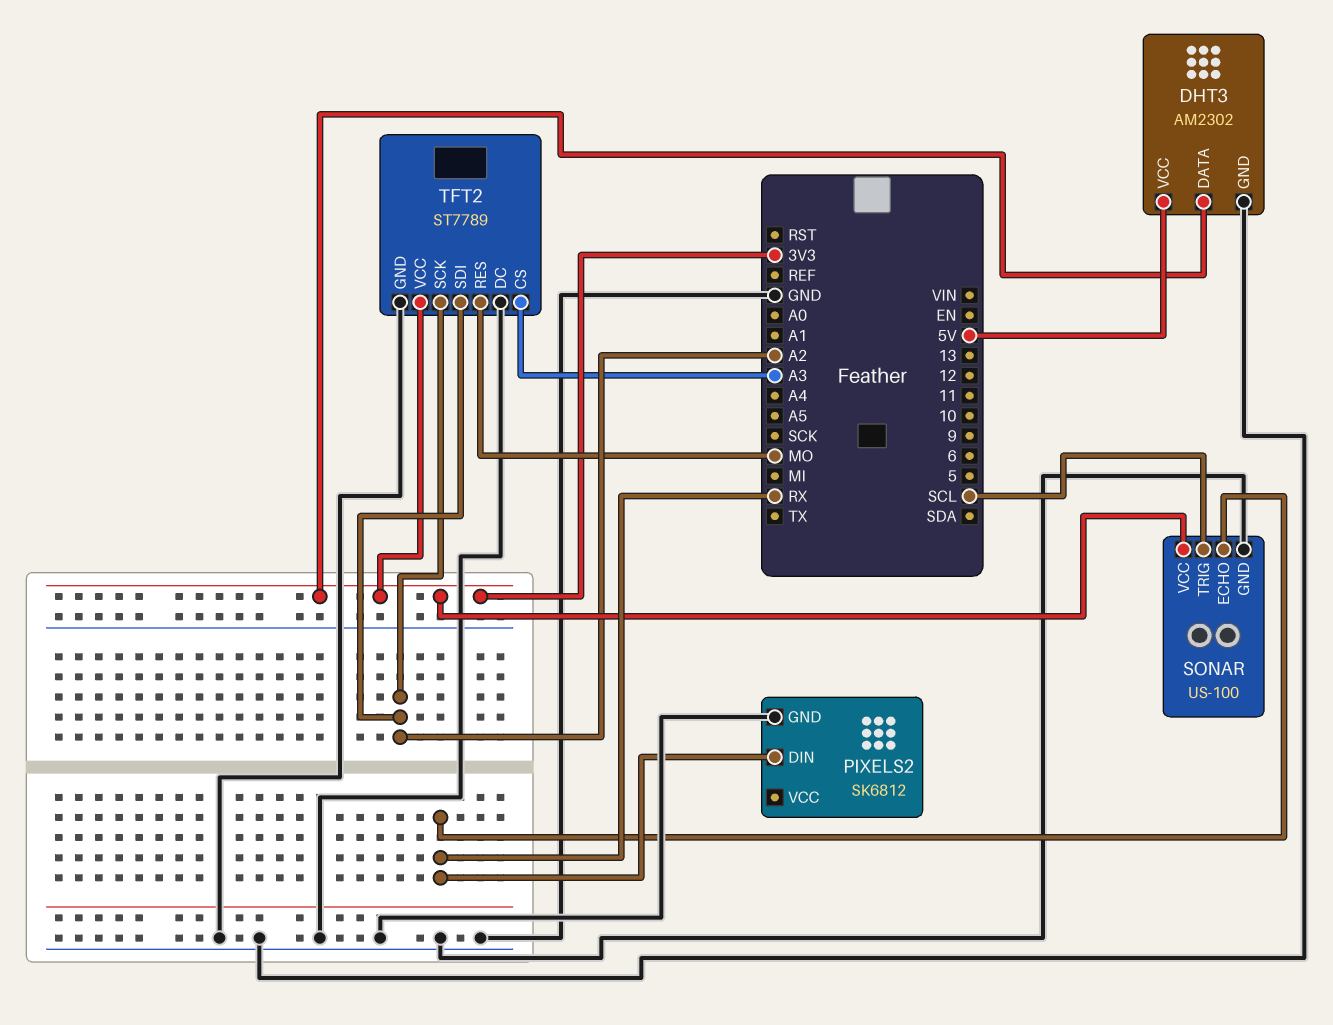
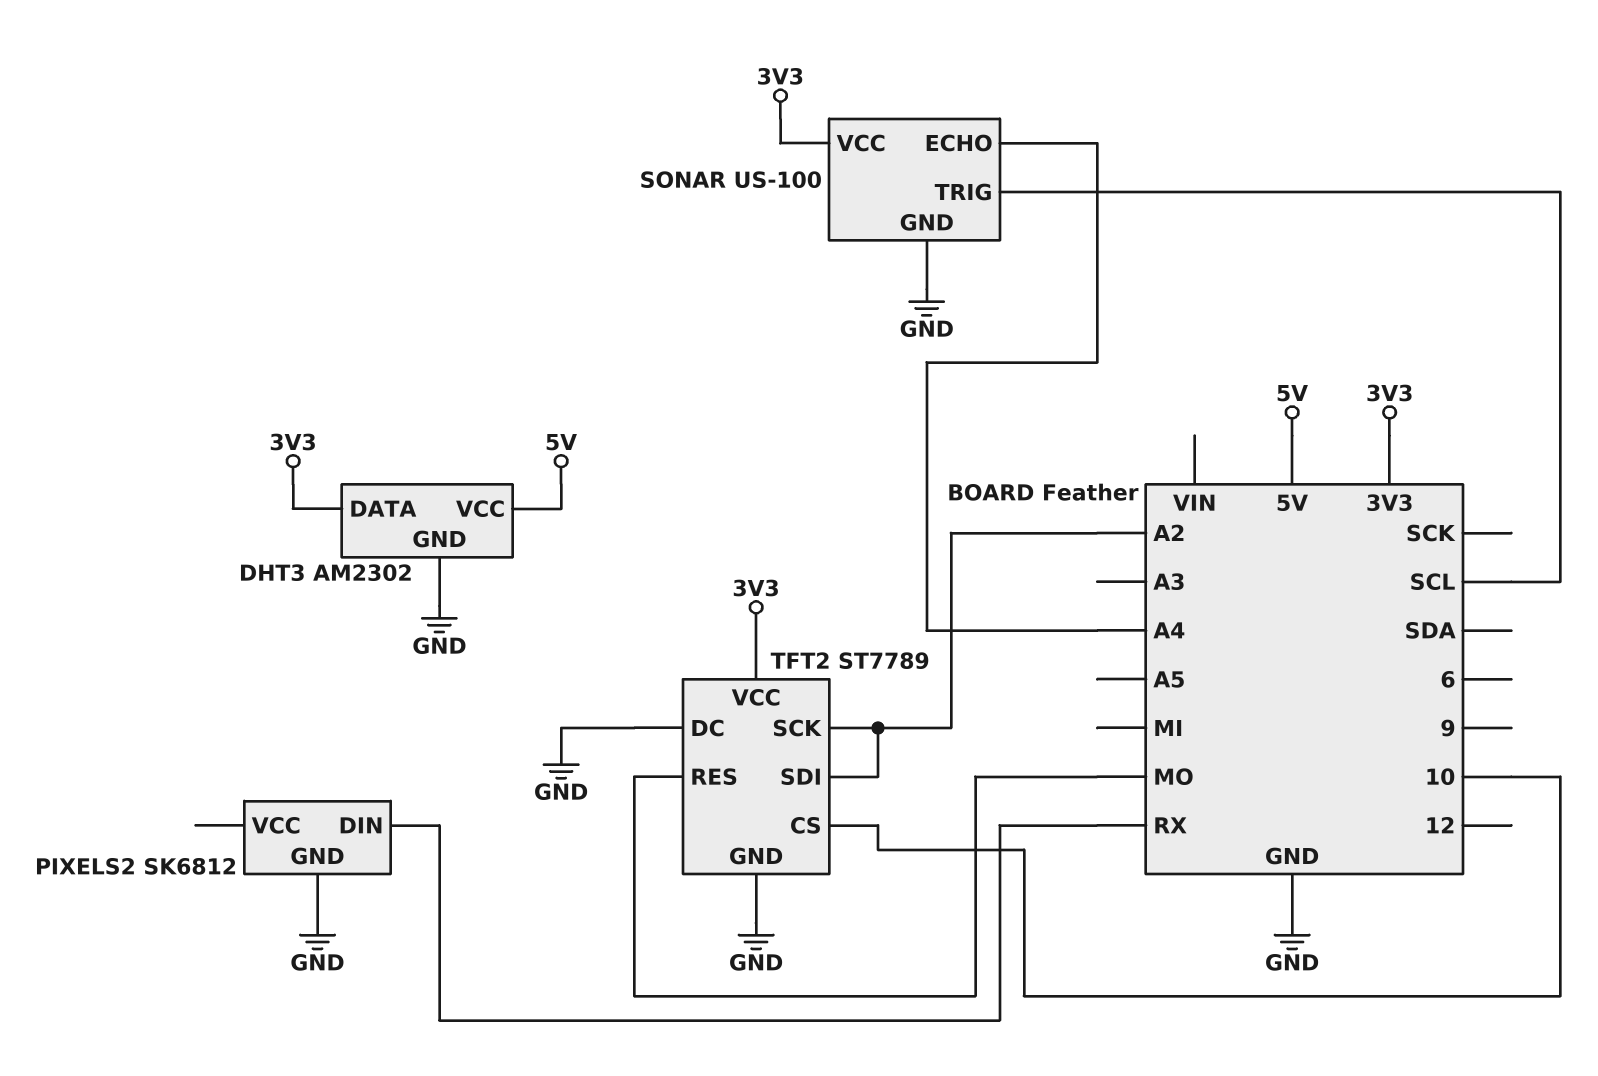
SONAR pin ECHO: RX -> A4
TFT2 pin CS: A3 -> 10

